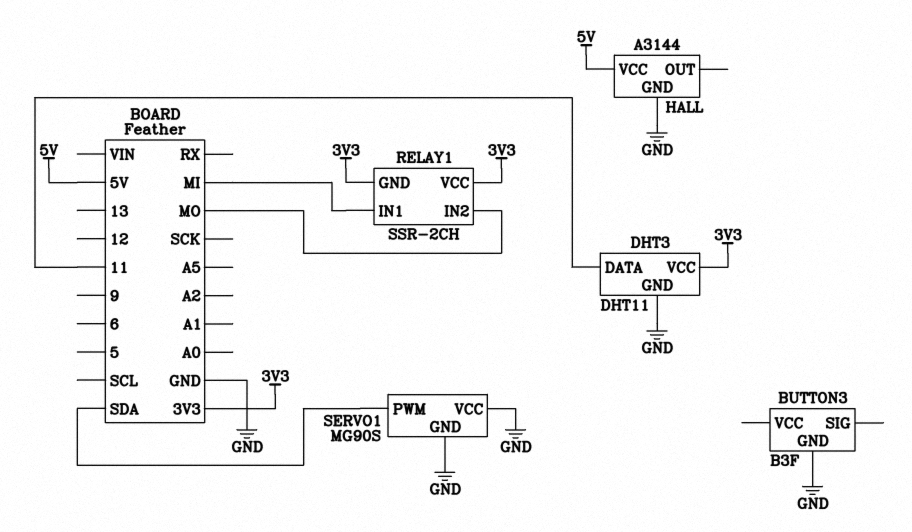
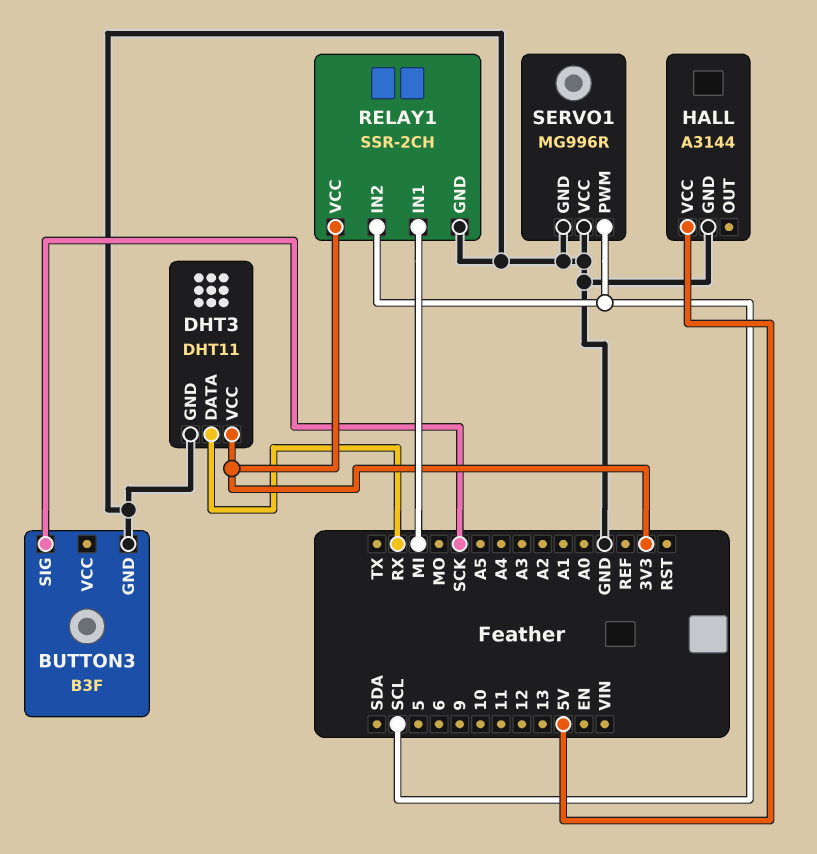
BUTTON3 pin SIG: none -> SCK
DHT3 pin DATA: 11 -> RX
RELAY1 pin GND: 3V3 -> GND
RELAY1 pin IN2: MO -> SCL
SERVO1: MG90S -> MG996R
SERVO1 pin PWM: SDA -> SCL

